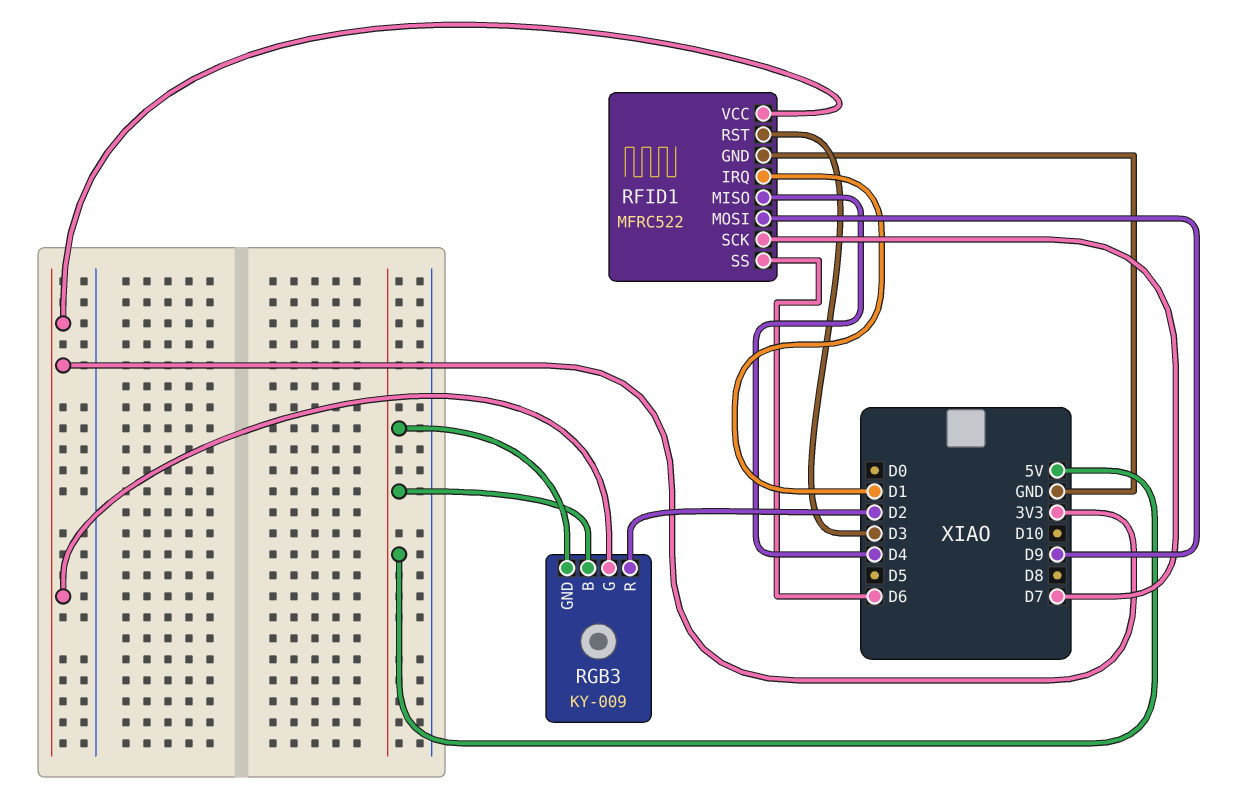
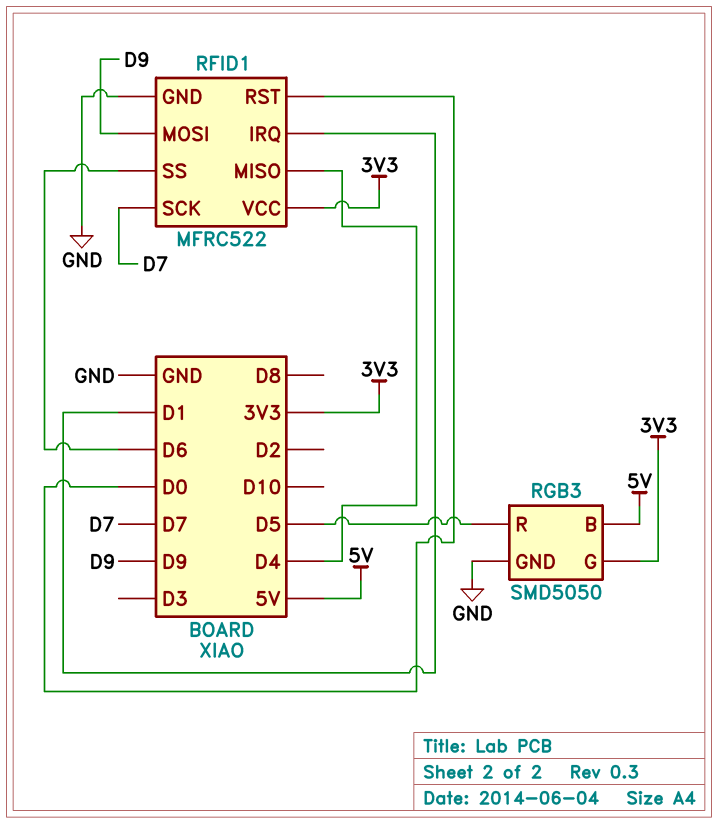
RFID1 pin RST: D3 -> D0
RGB3: KY-009 -> SMD5050
RGB3 pin GND: 5V -> GND
RGB3 pin R: D2 -> D5

